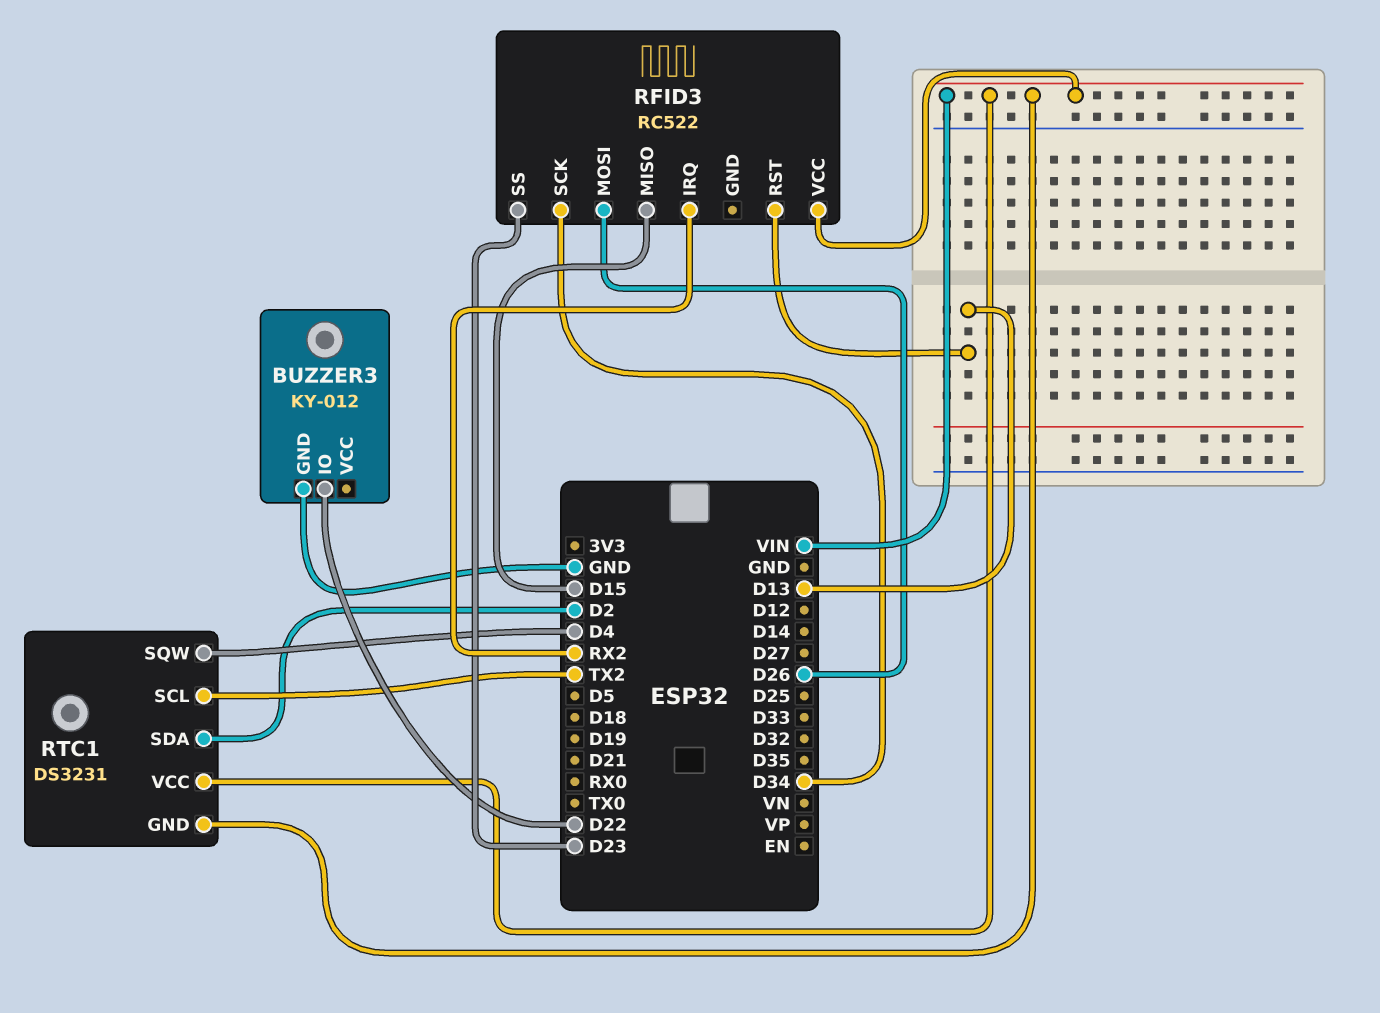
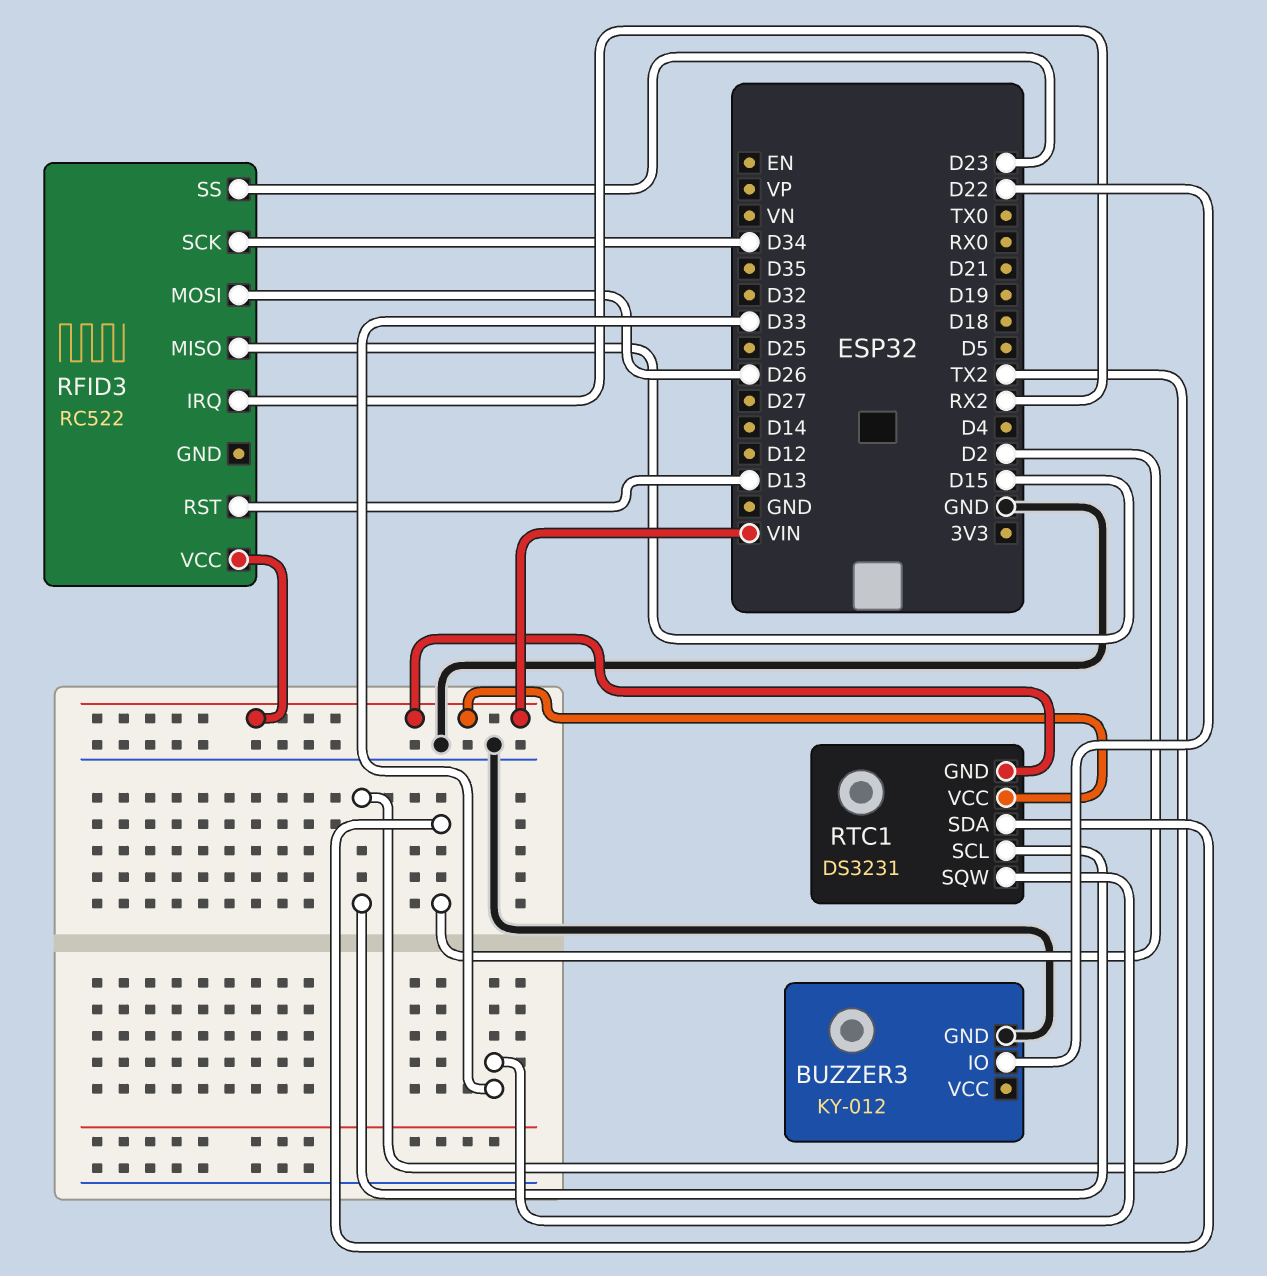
RTC1 pin SQW: D4 -> D33

